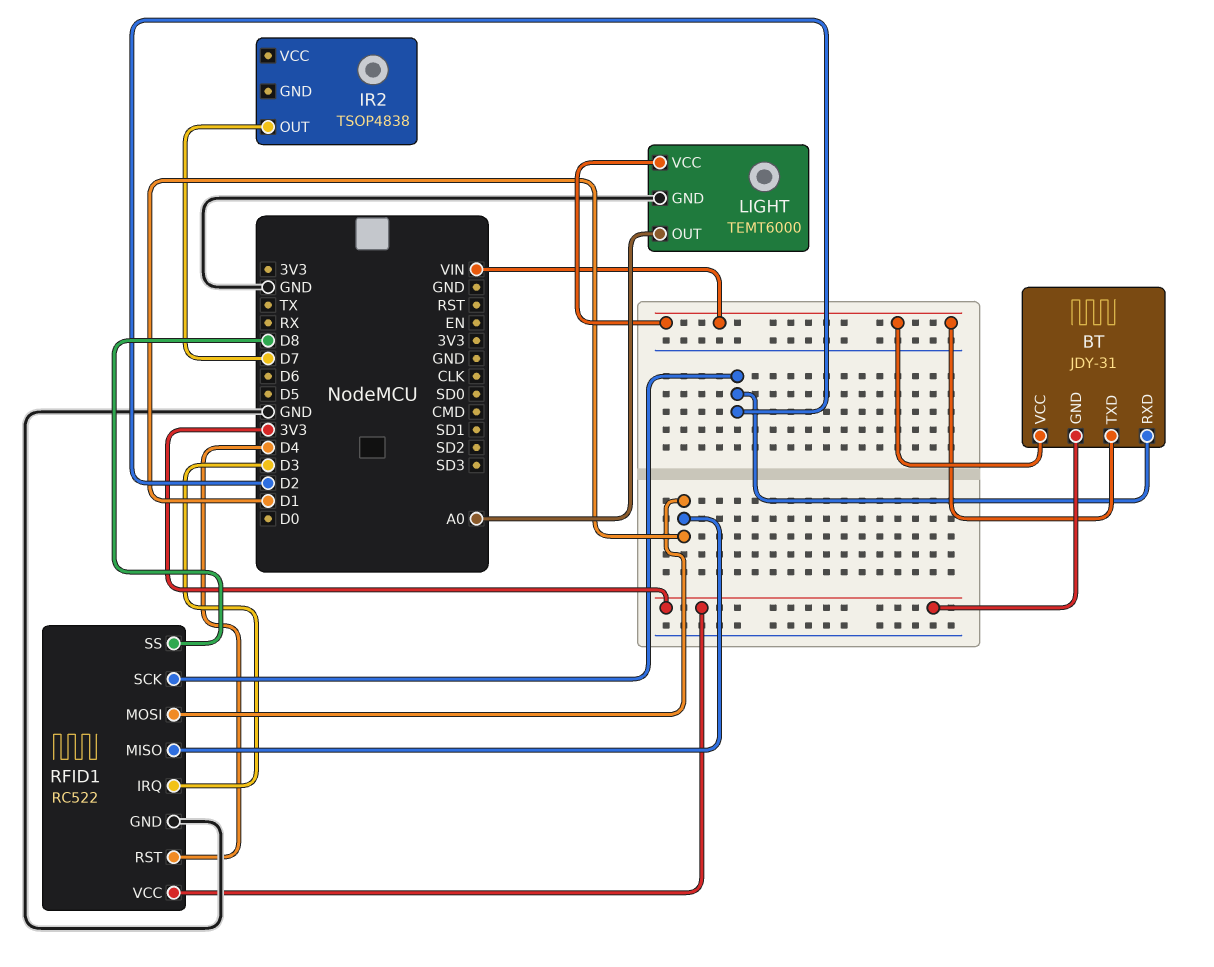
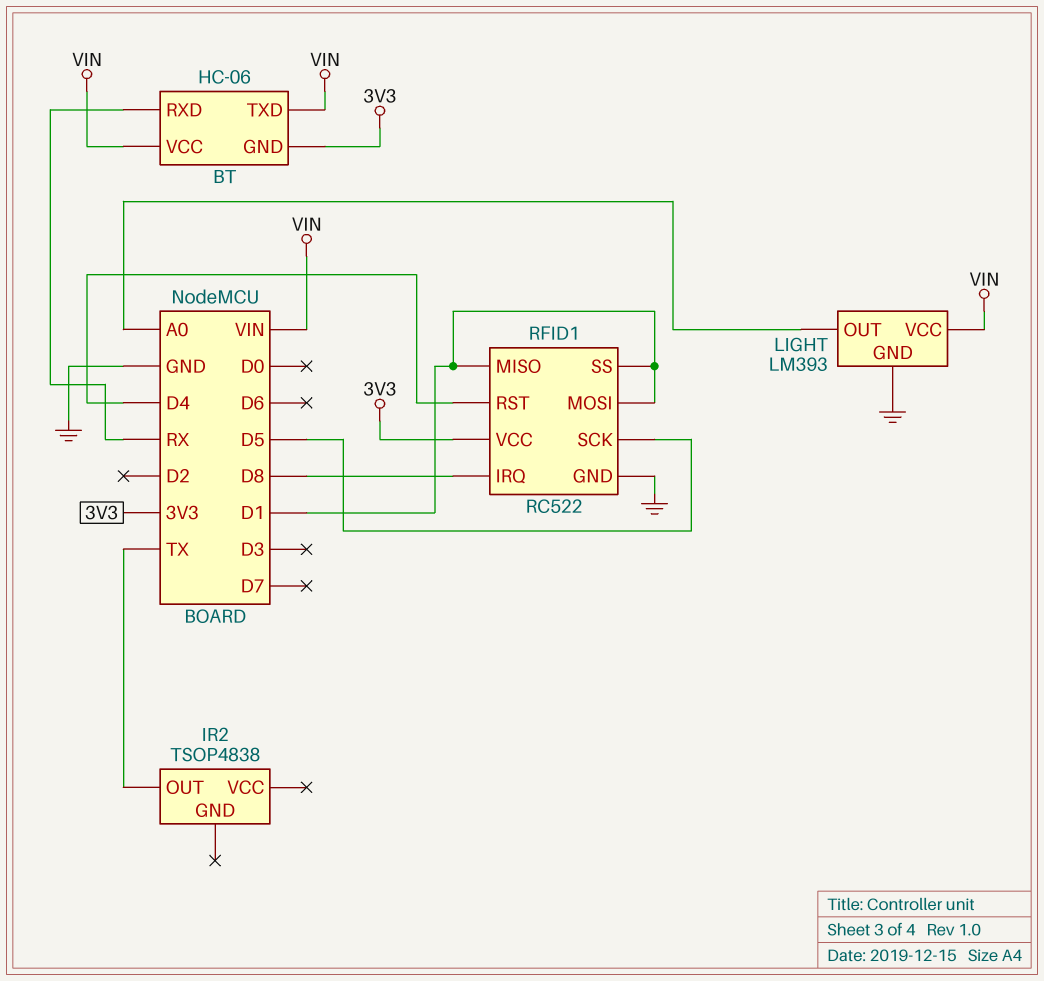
BT: JDY-31 -> HC-06
BT pin RXD: D2 -> RX
IR2 pin OUT: D7 -> TX
LIGHT: TEMT6000 -> LM393
RFID1 pin IRQ: D3 -> D8
RFID1 pin SCK: D2 -> D5
RFID1 pin SS: D8 -> D1

